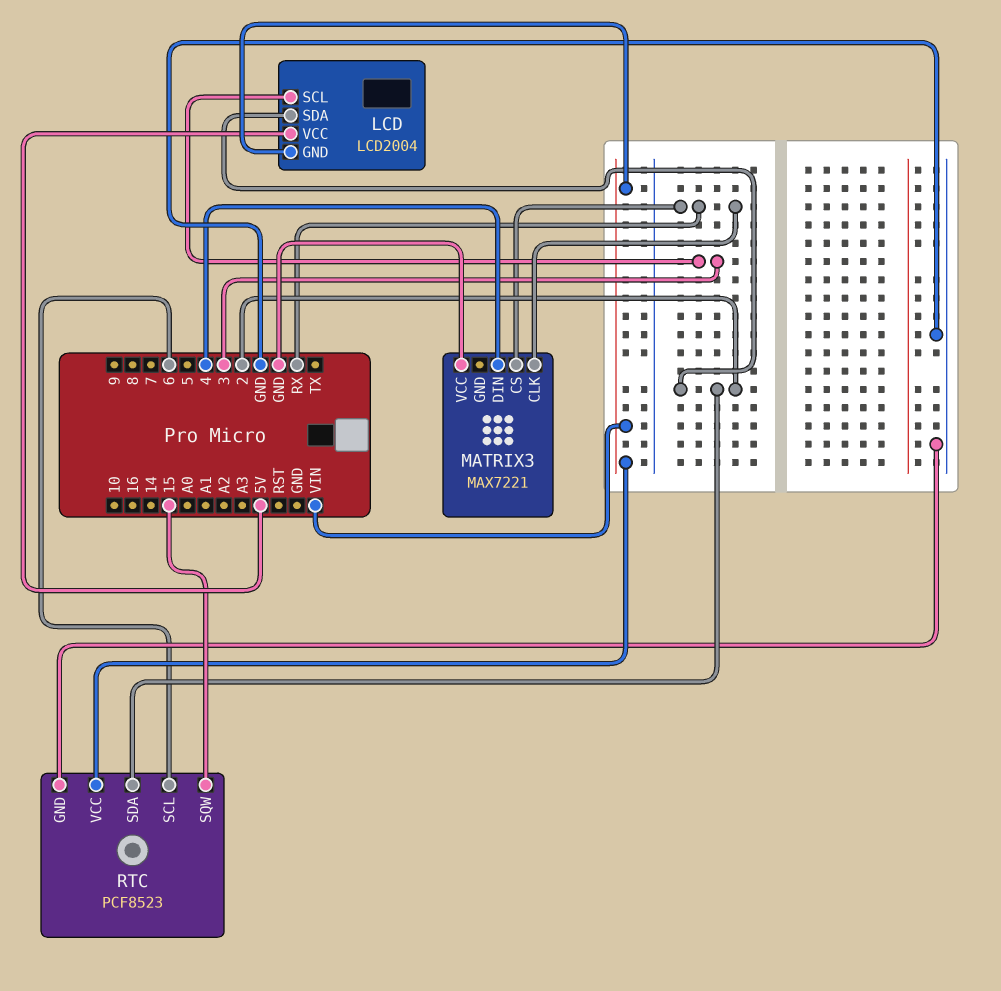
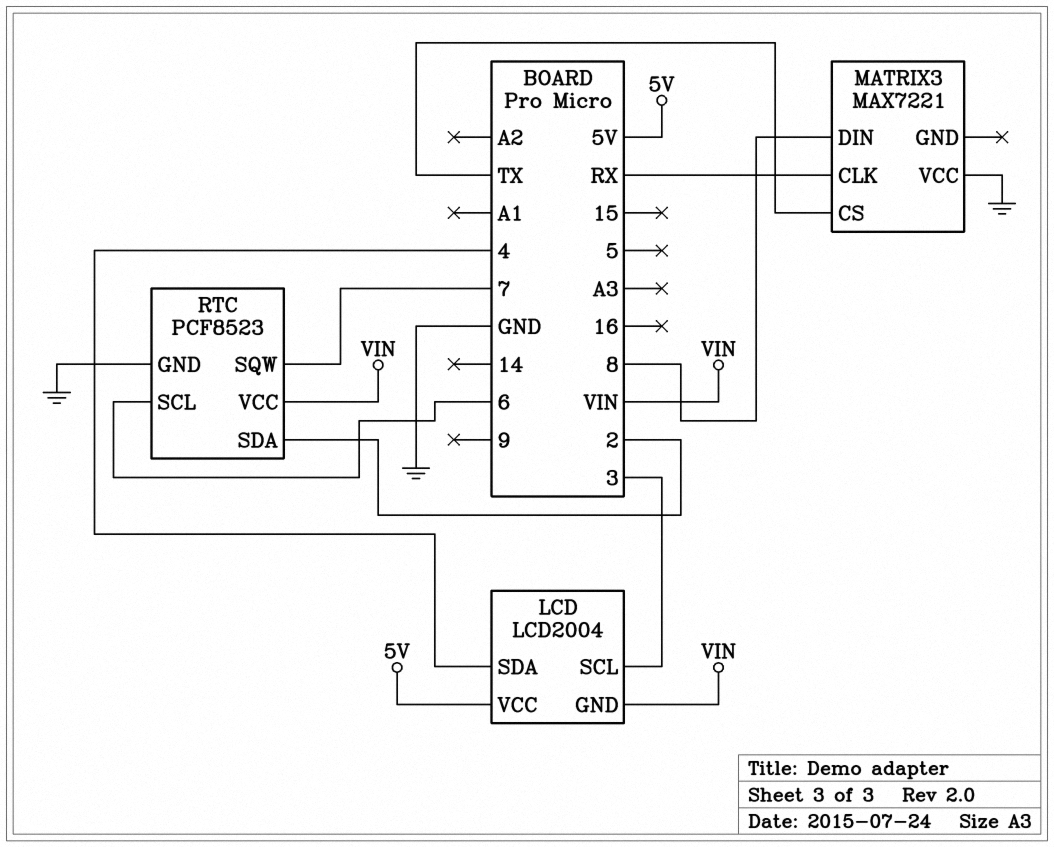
LCD pin SDA: 2 -> 4
MATRIX3 pin CS: RX -> TX
MATRIX3 pin DIN: 4 -> 8
RTC pin SQW: 15 -> 7

